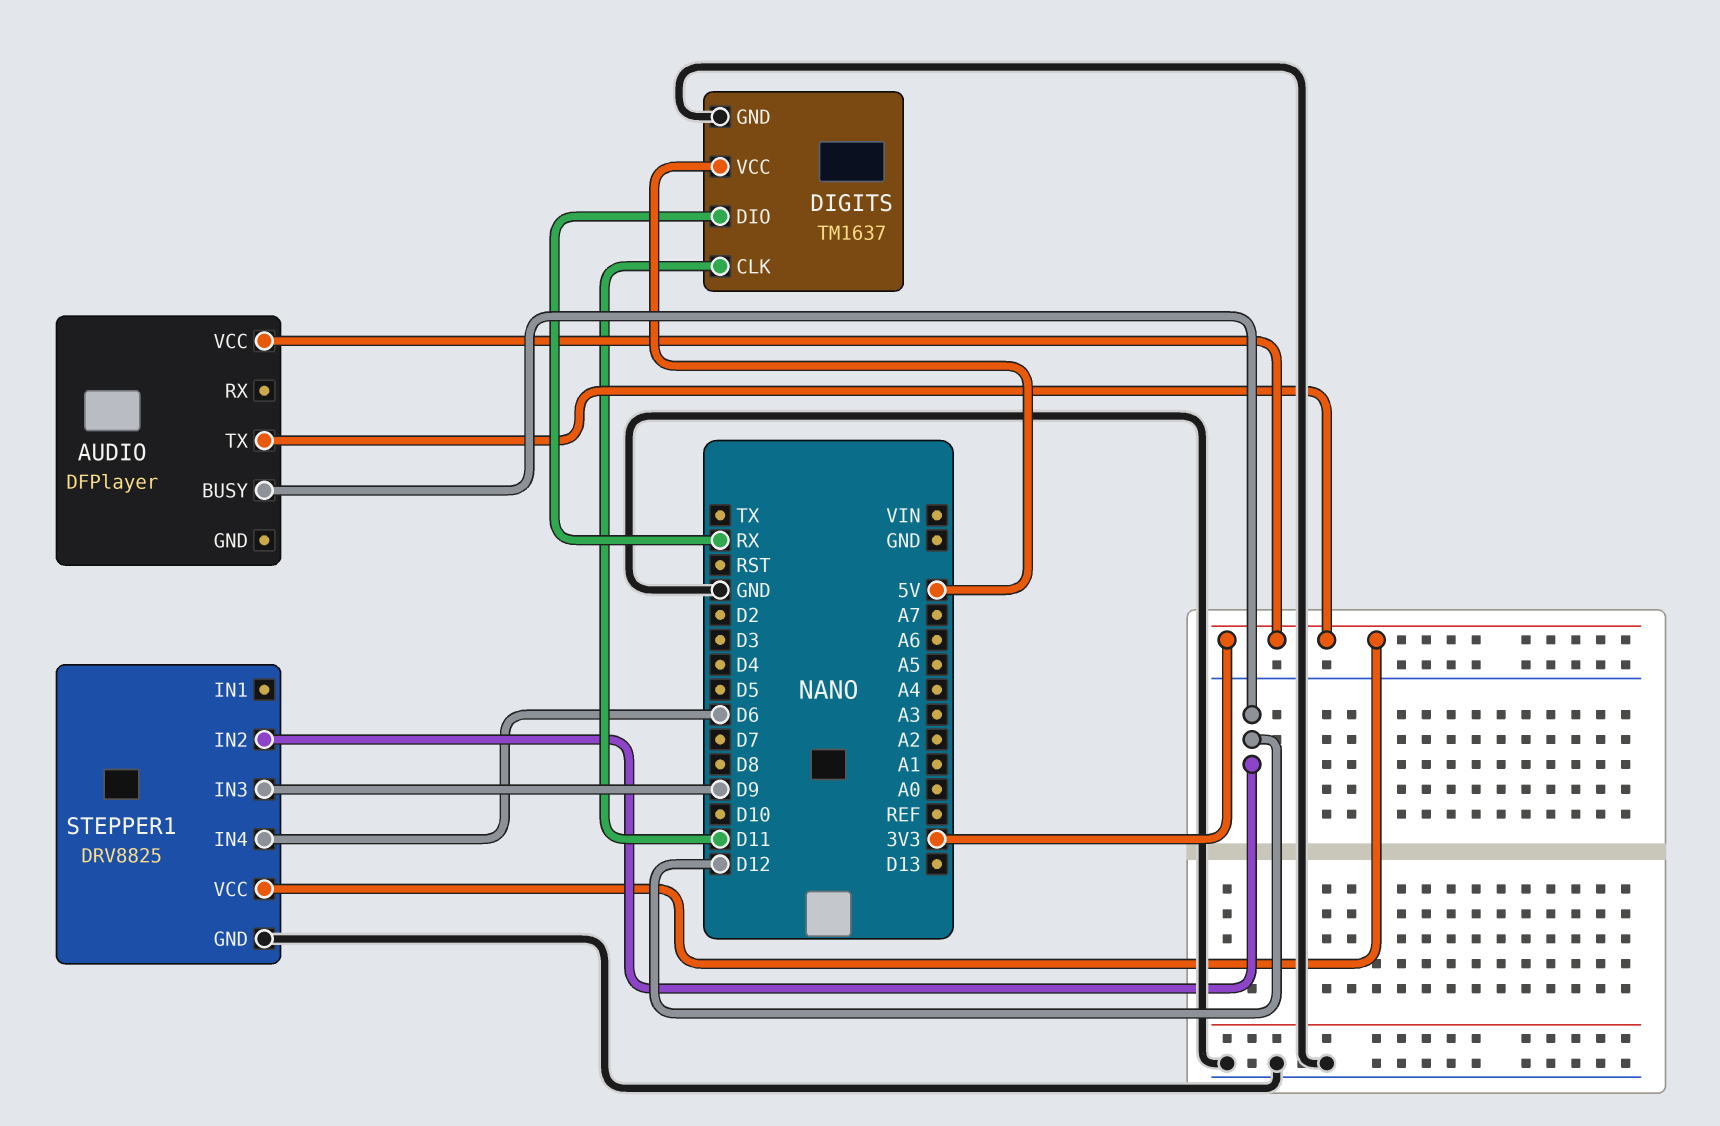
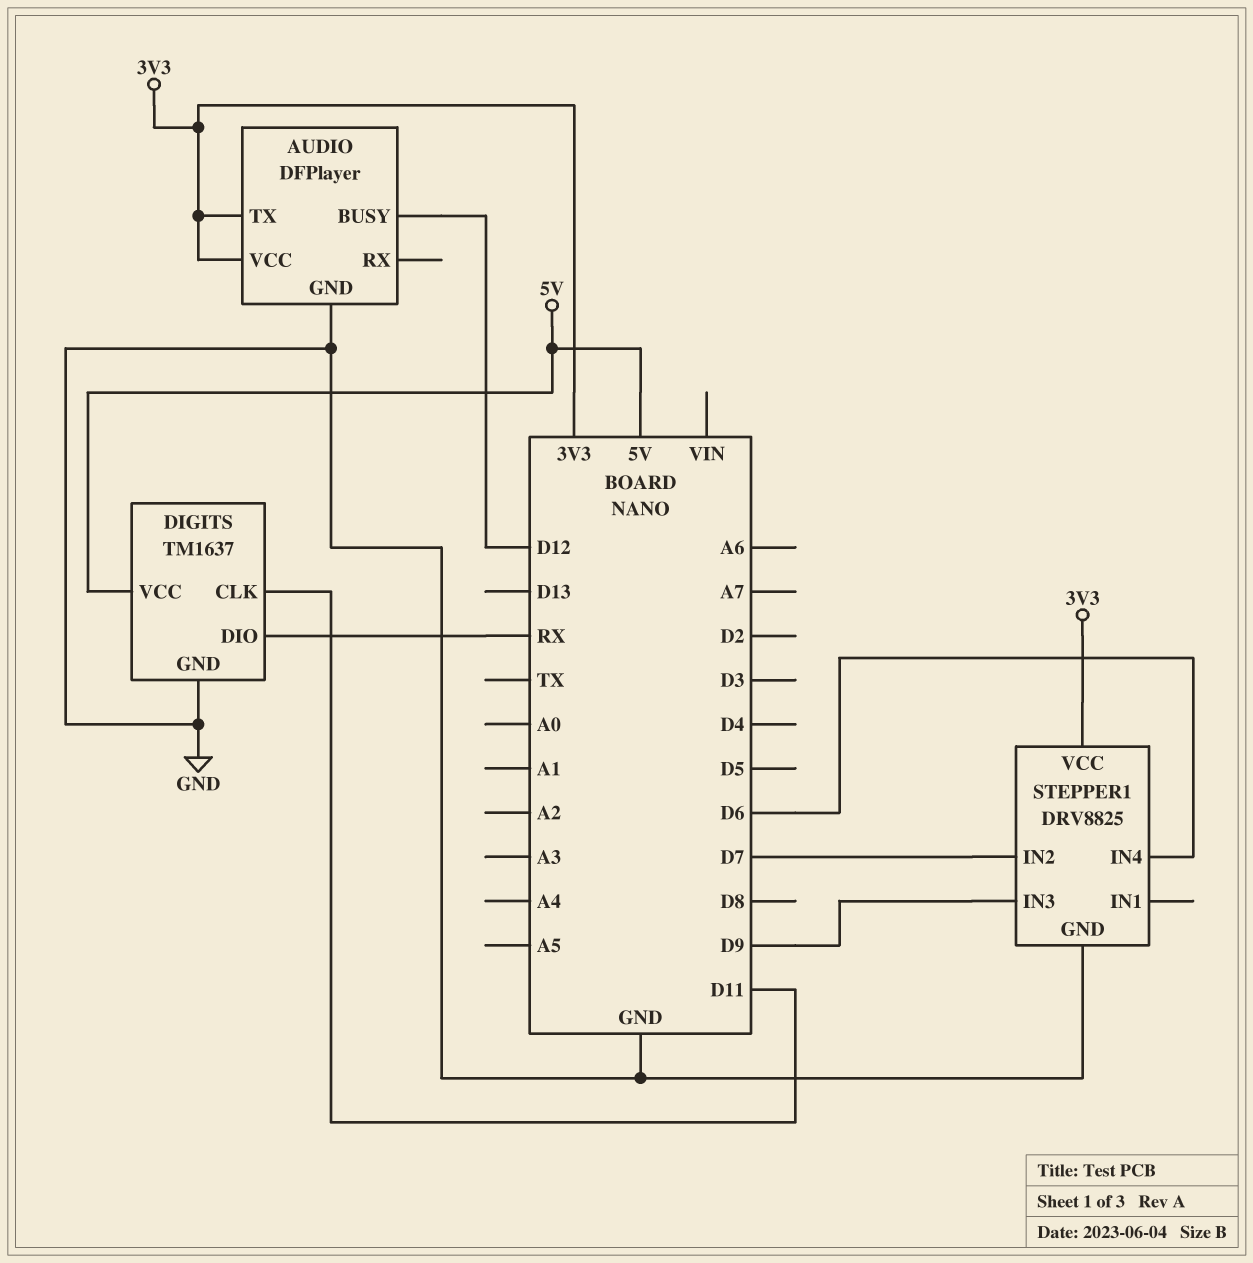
AUDIO pin GND: none -> GND
STEPPER1 pin IN2: D12 -> D7

